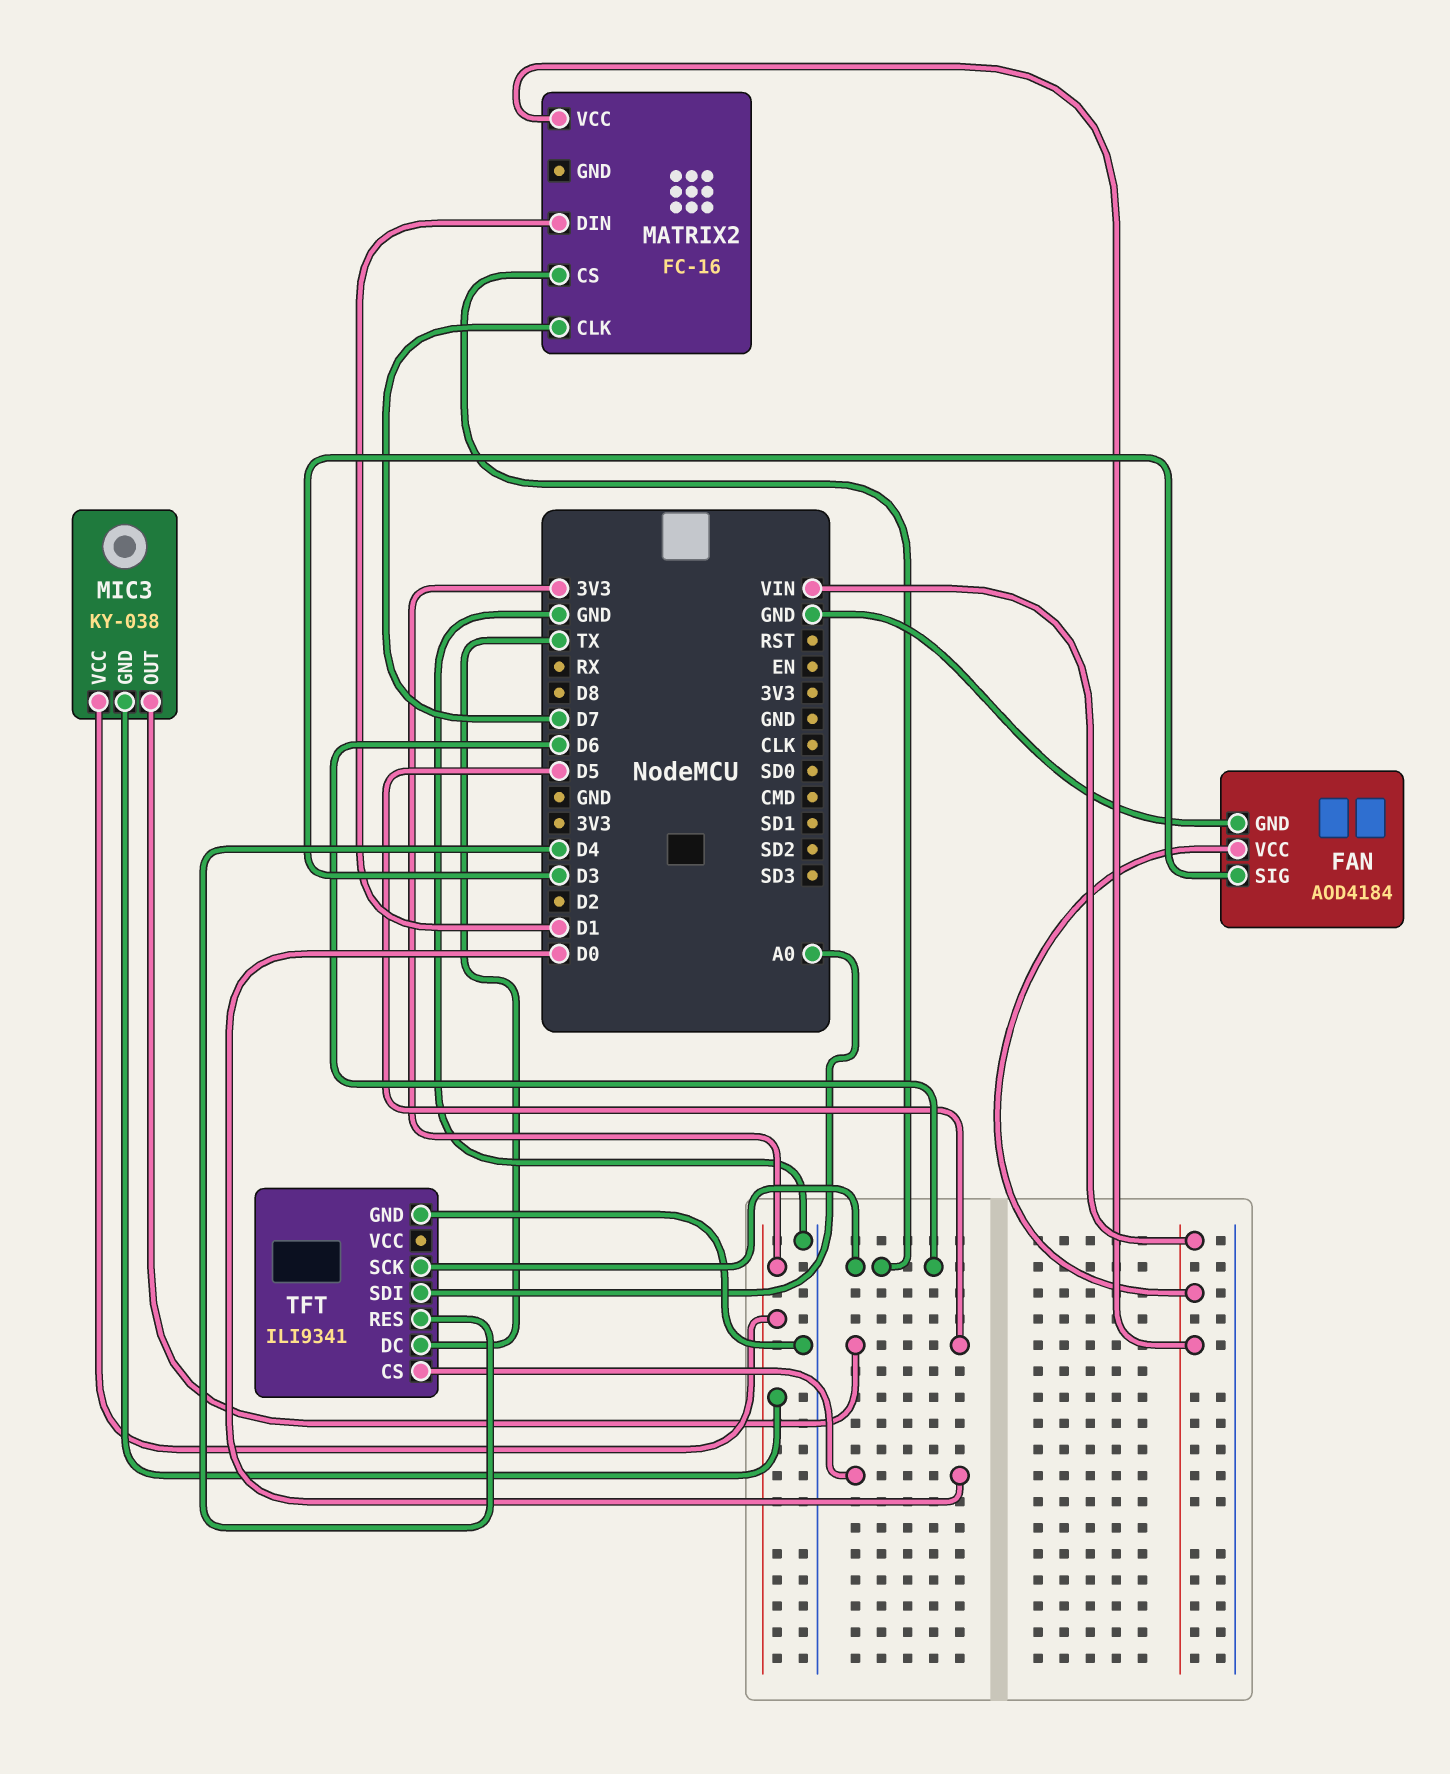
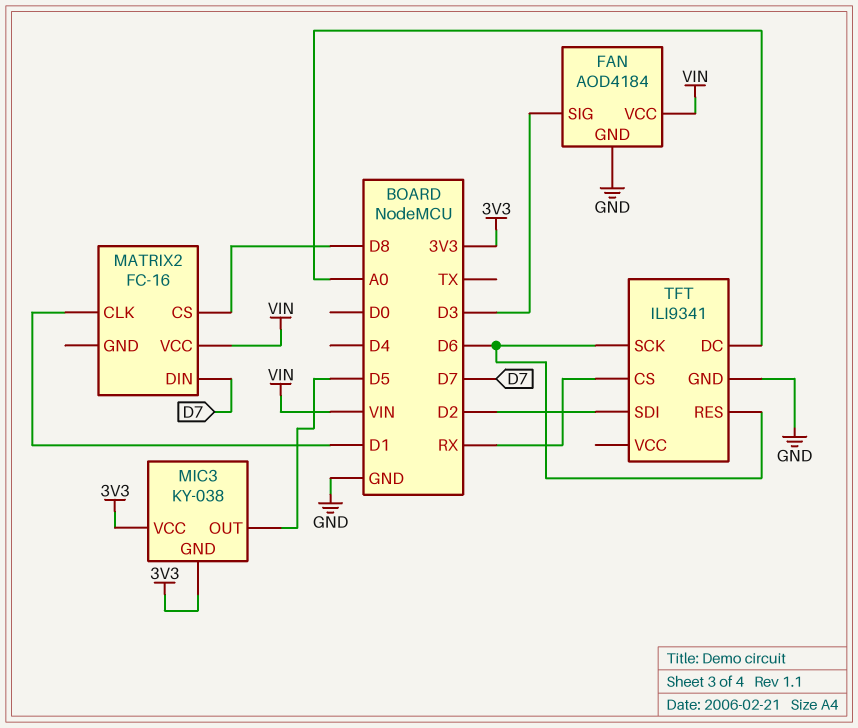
MATRIX2 pin CLK: D7 -> D1
MATRIX2 pin CS: D6 -> D8
MATRIX2 pin DIN: D1 -> D7
TFT pin CS: D0 -> RX
TFT pin DC: TX -> A0
TFT pin RES: D4 -> D6
TFT pin SDI: A0 -> D2

